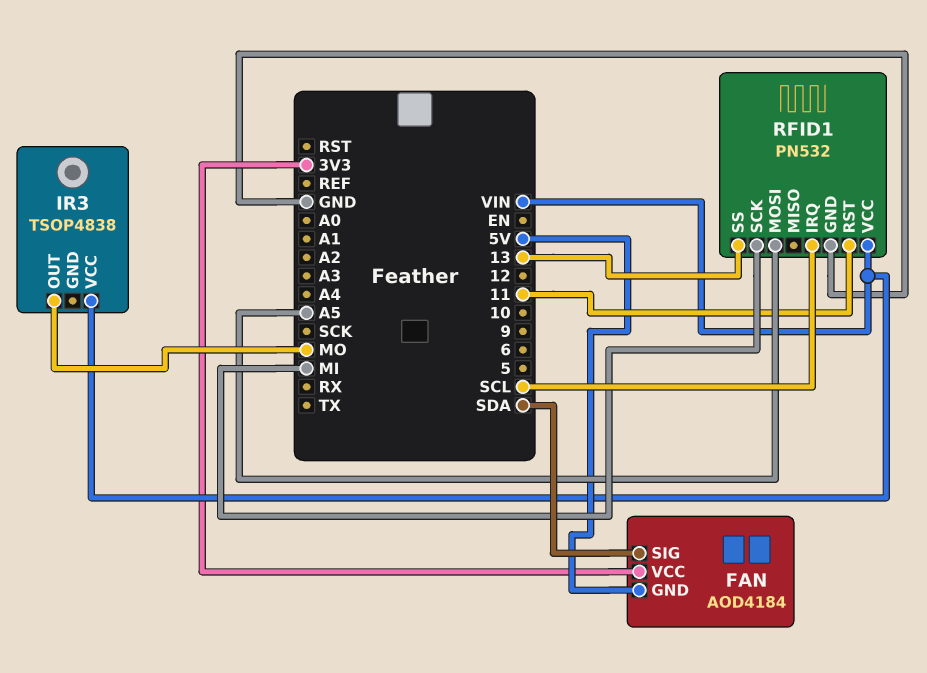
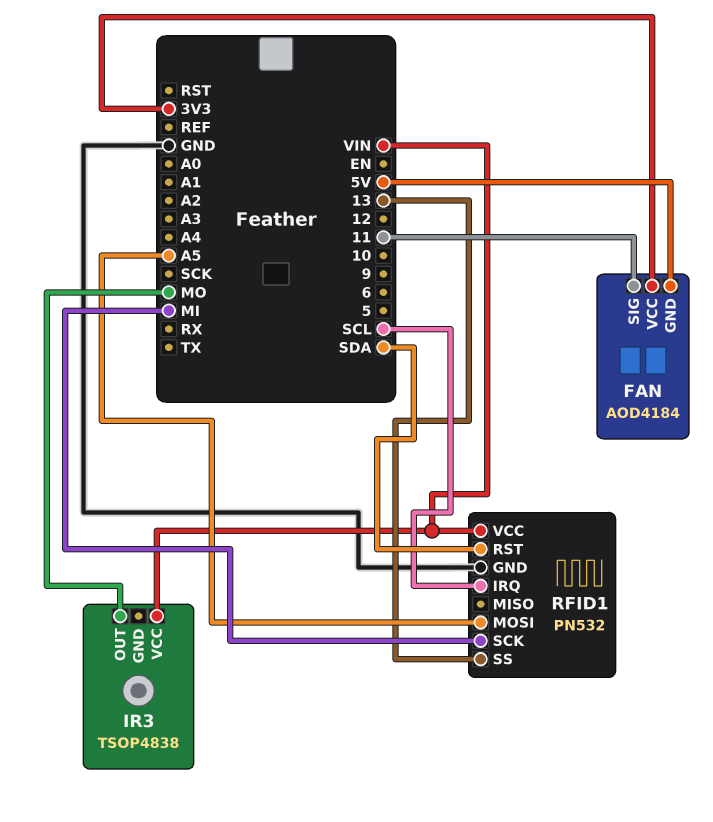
FAN pin SIG: SDA -> 11
RFID1 pin RST: 11 -> SDA

